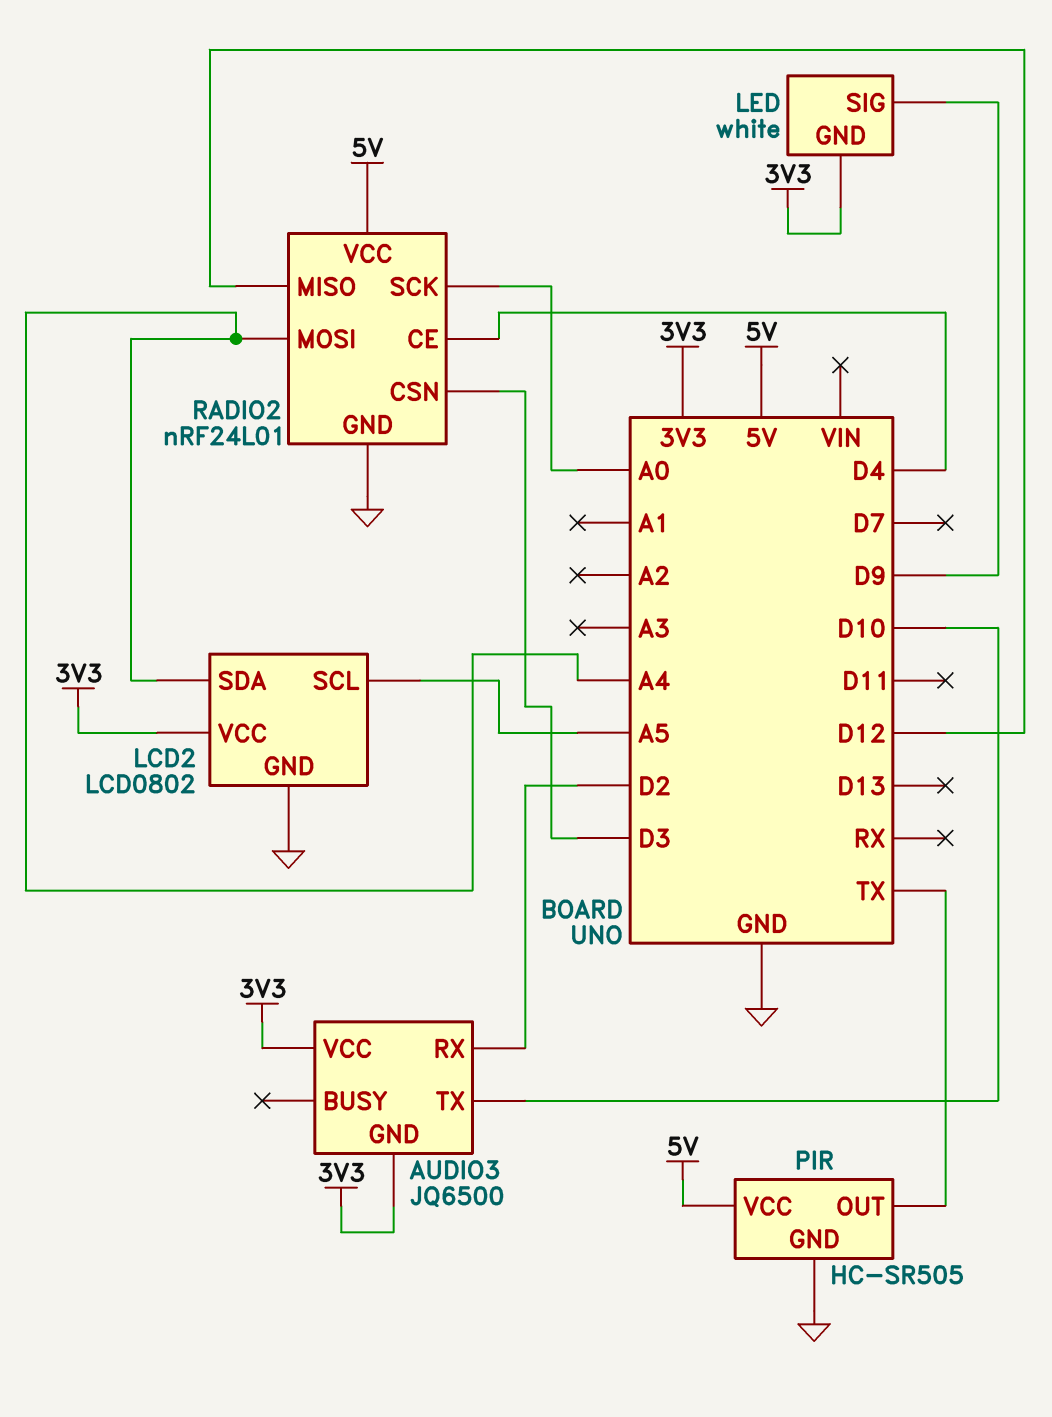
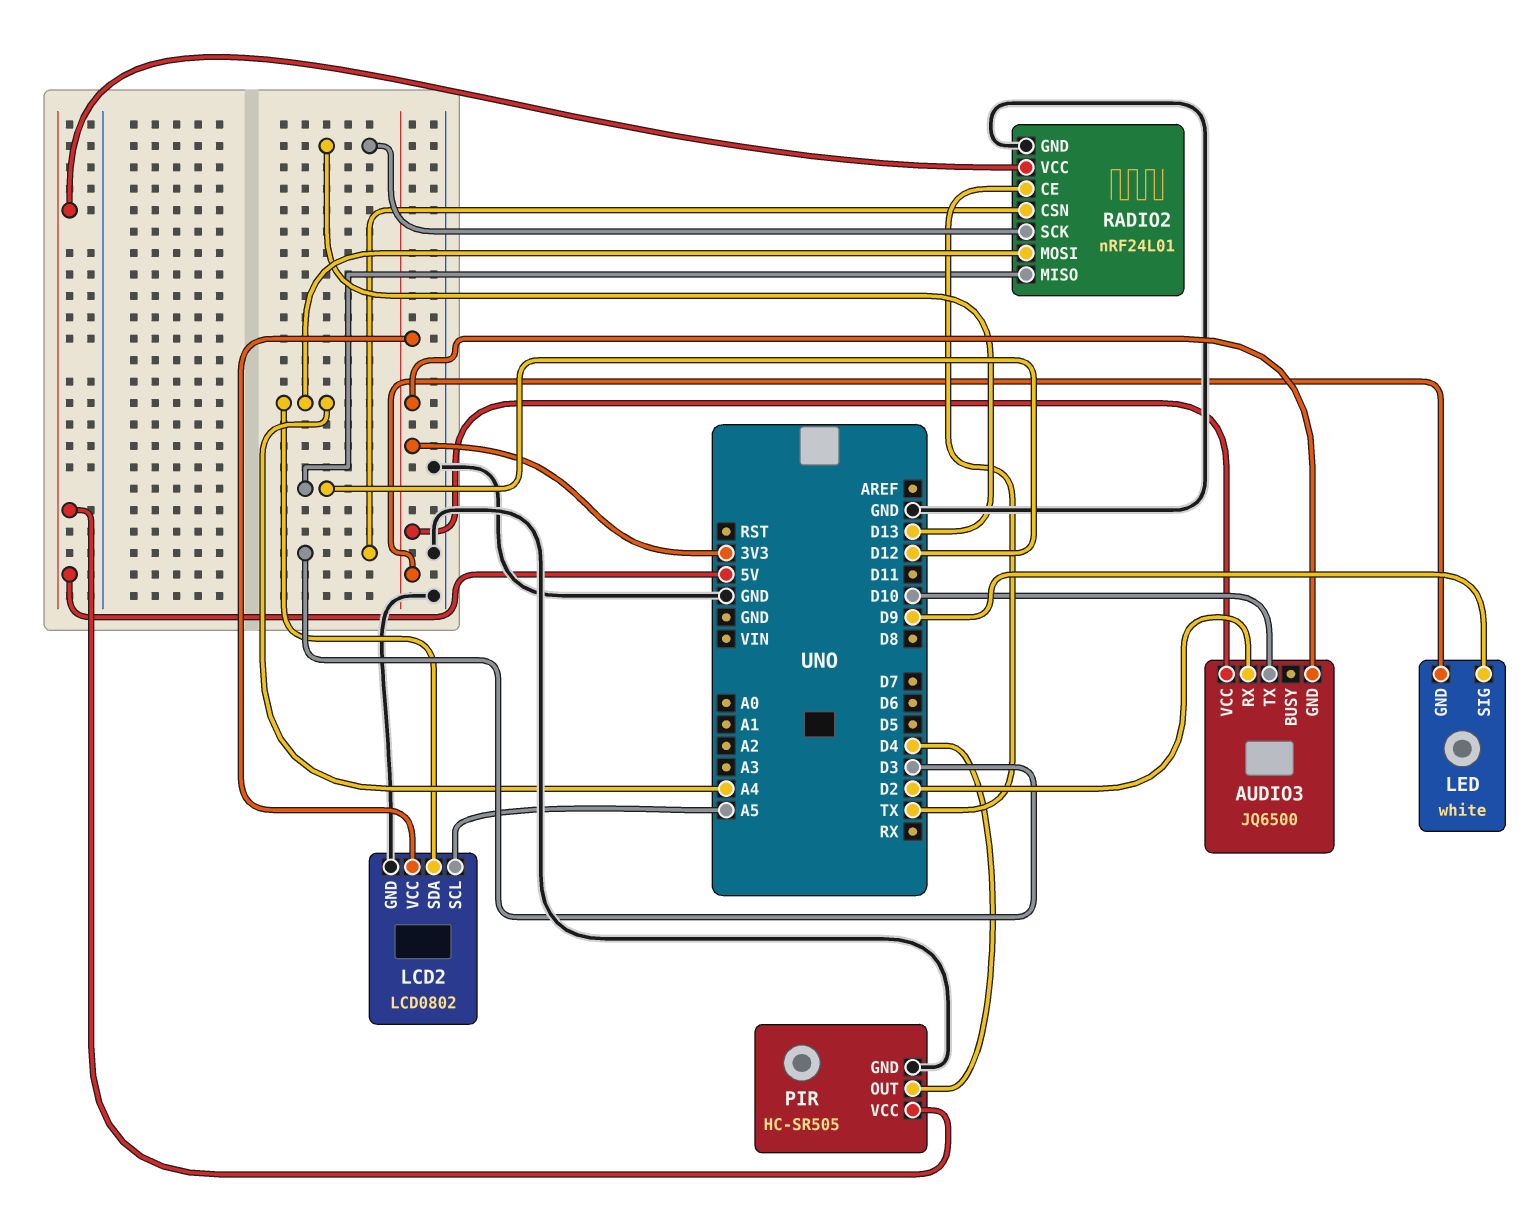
PIR pin OUT: TX -> D4
RADIO2 pin CE: D4 -> TX
RADIO2 pin SCK: A0 -> D13

